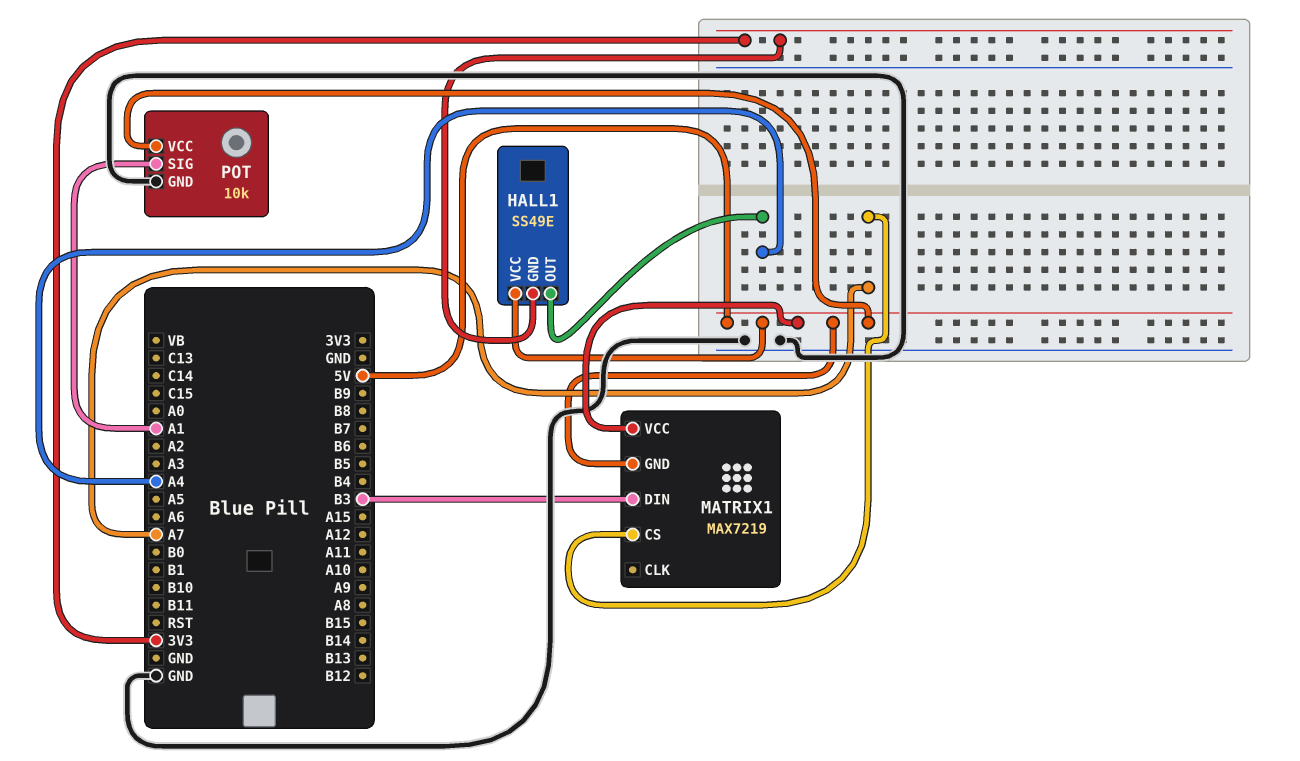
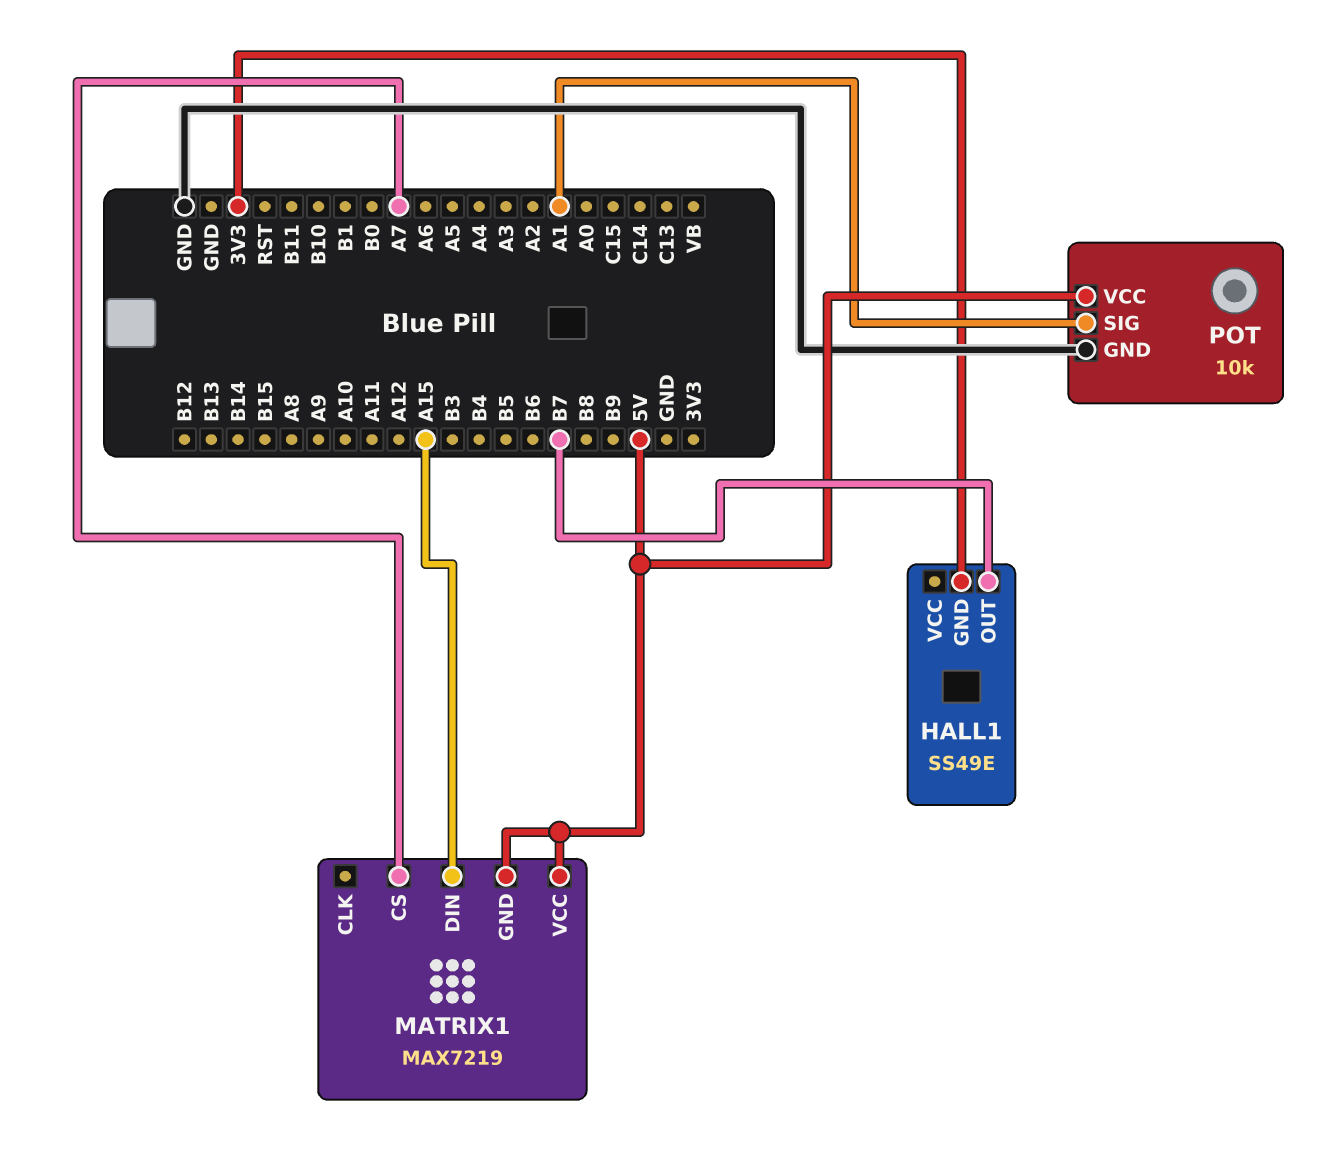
HALL1 pin OUT: A4 -> B7
HALL1 pin VCC: 5V -> none
MATRIX1 pin DIN: B3 -> A15

